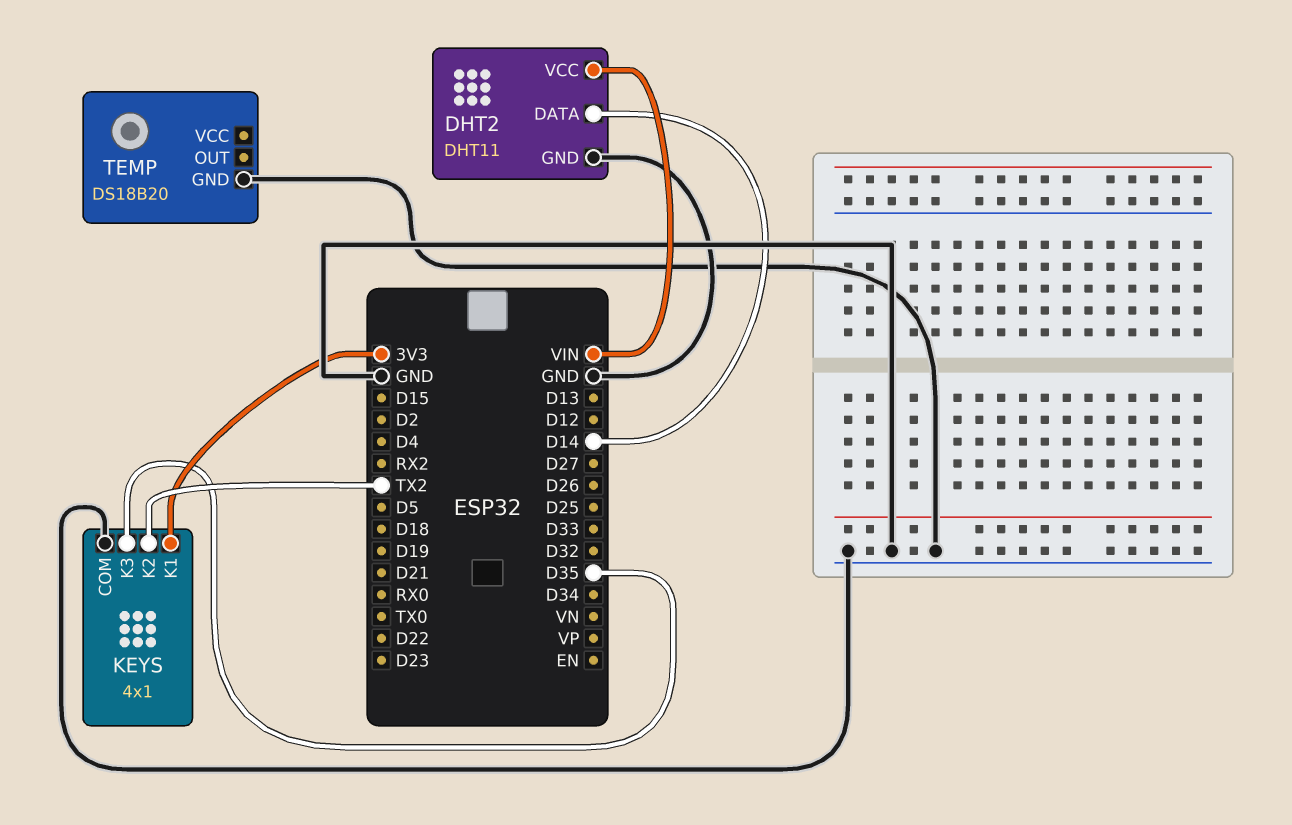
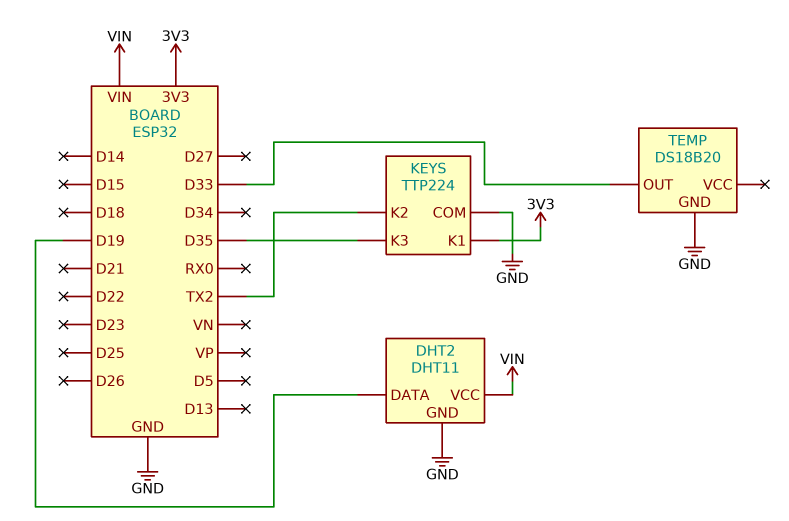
DHT2 pin DATA: D14 -> D19
KEYS: 4x1 -> TTP224
TEMP pin OUT: none -> D33

